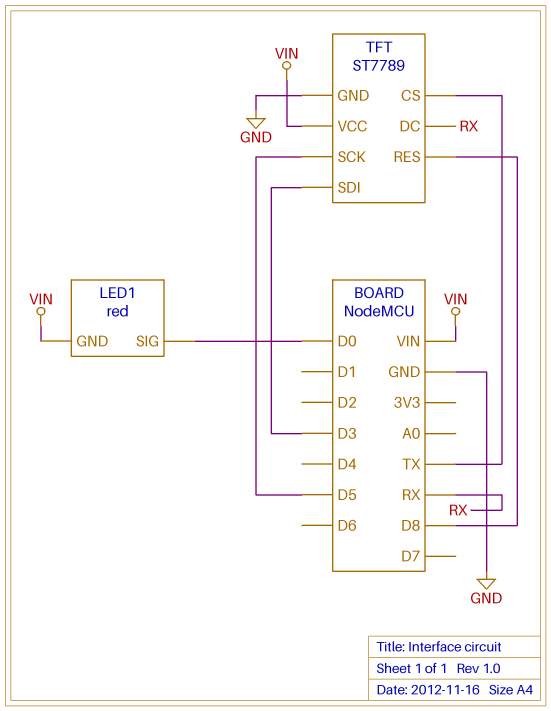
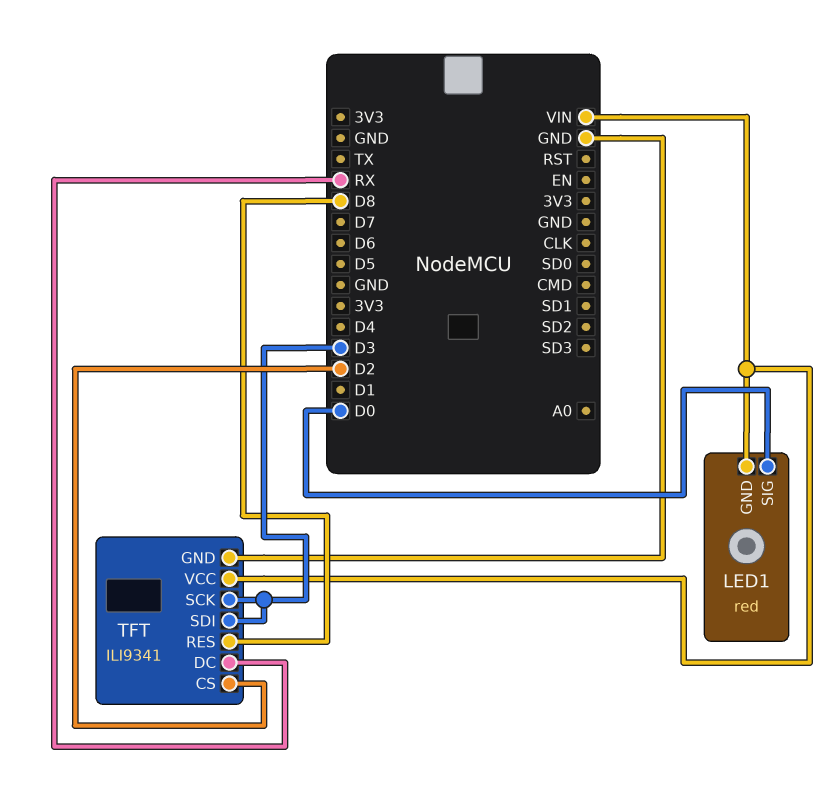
TFT: ST7789 -> ILI9341
TFT pin CS: TX -> D2
TFT pin SCK: D5 -> D3

